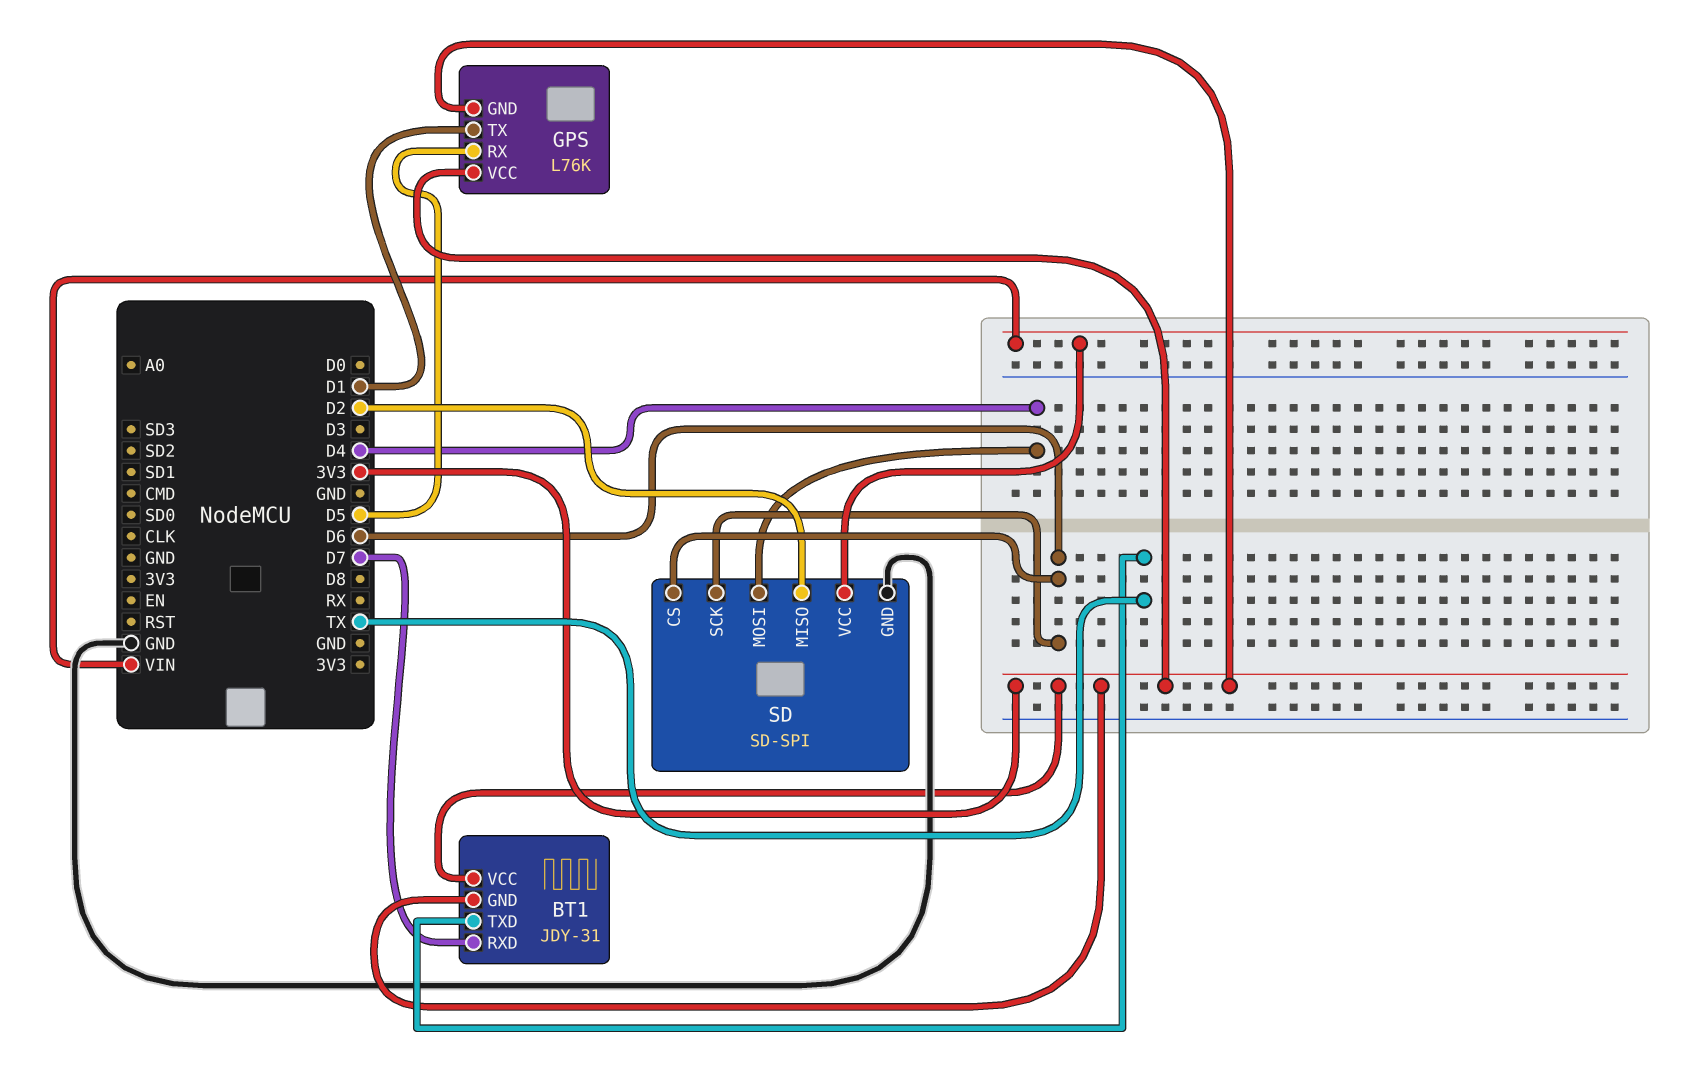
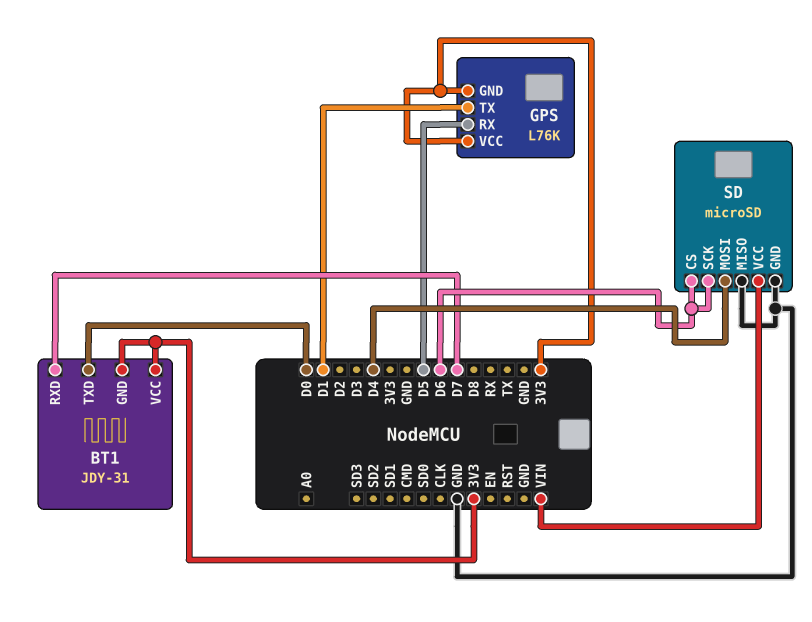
BT1 pin TXD: TX -> D0
SD: SD-SPI -> microSD
SD pin MISO: D2 -> GND

